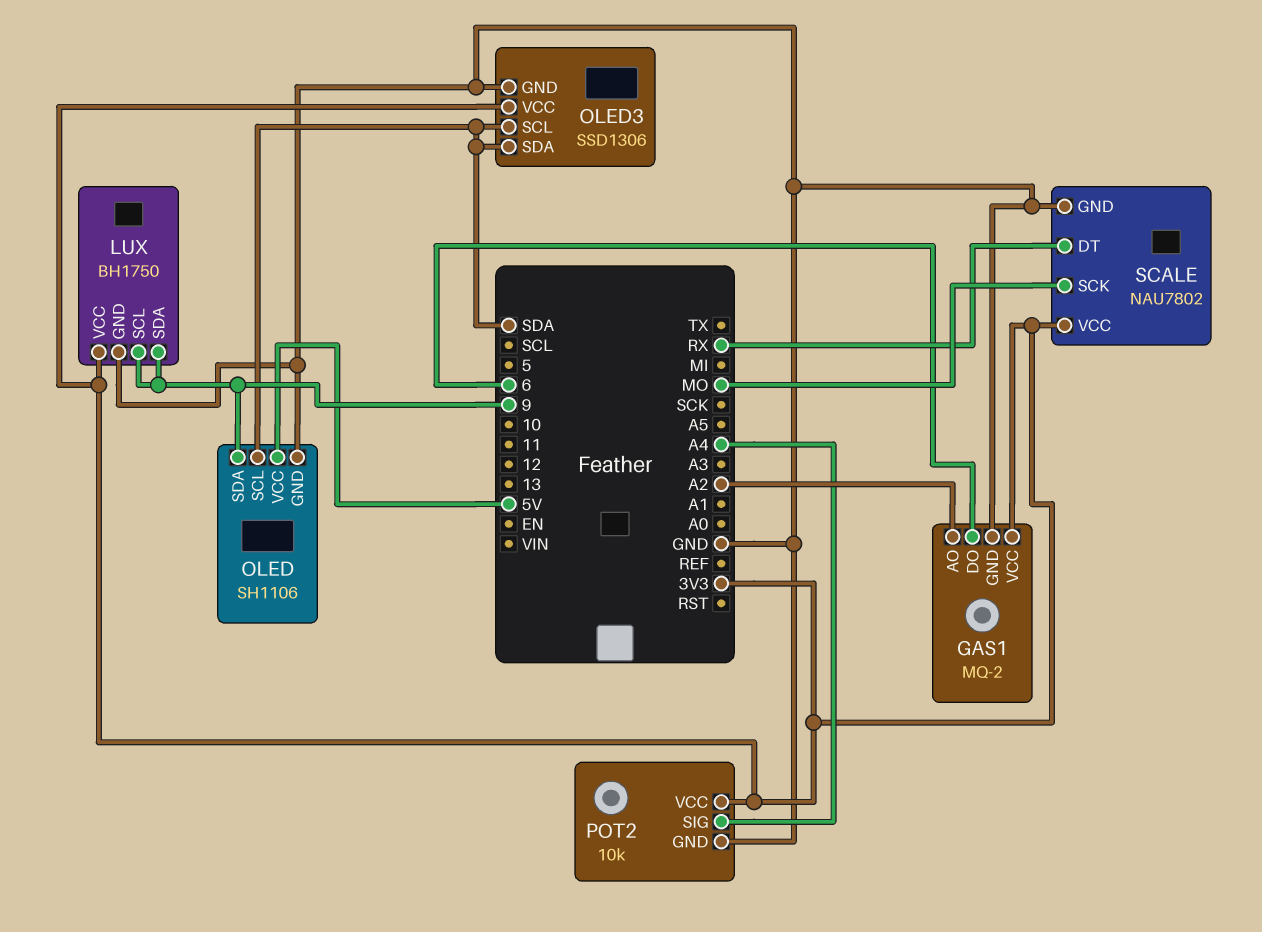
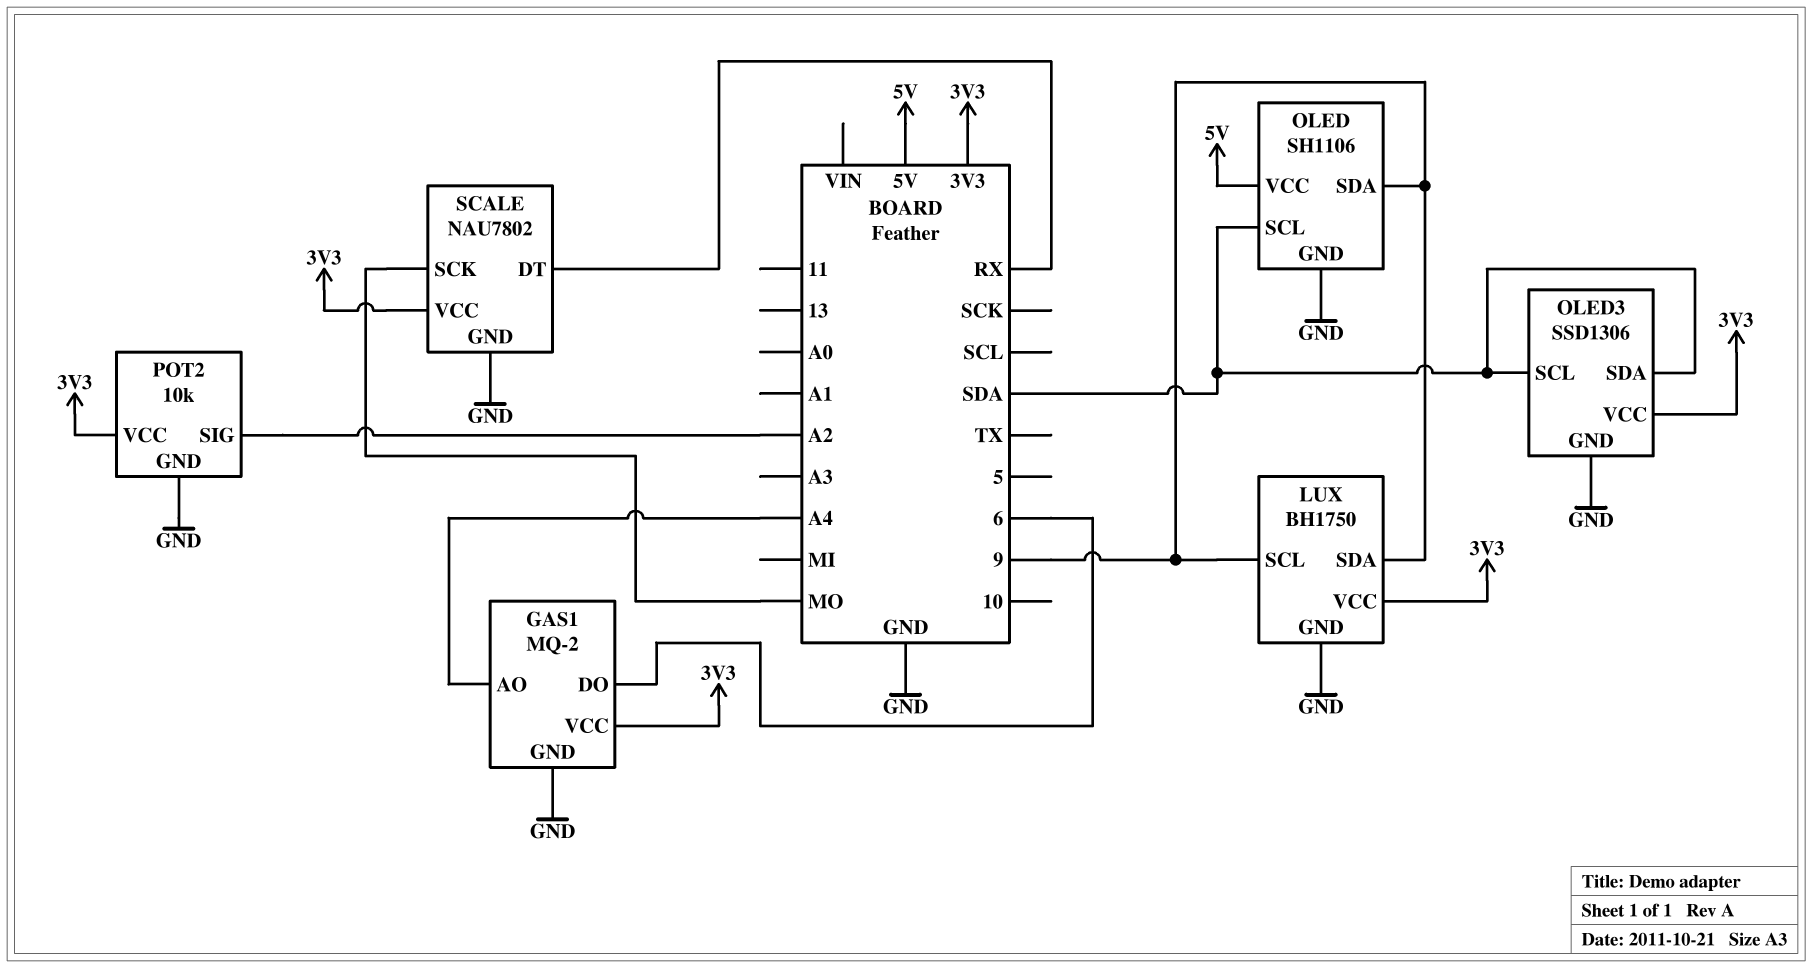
GAS1 pin AO: A2 -> A4
POT2 pin SIG: A4 -> A2

